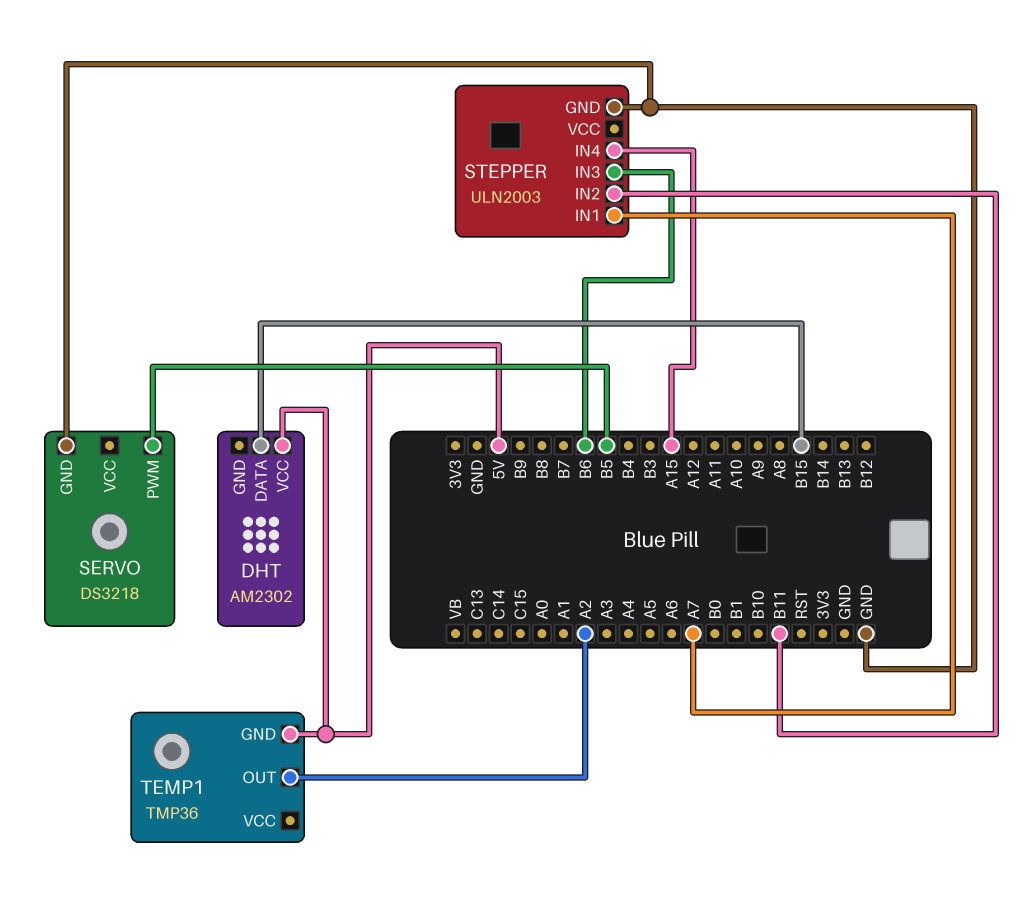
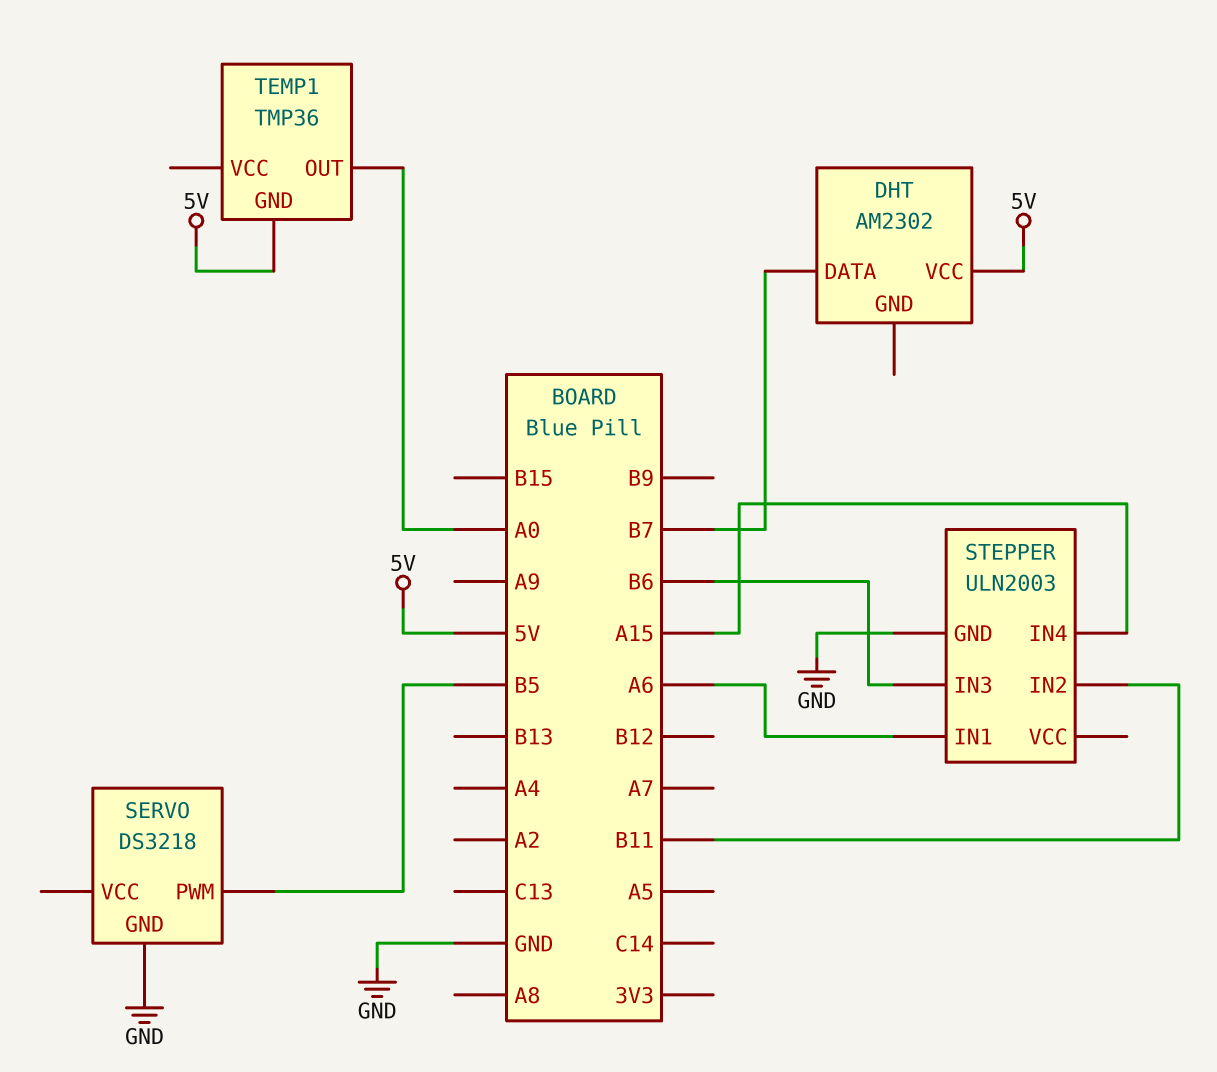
DHT pin DATA: B15 -> B7
STEPPER pin IN1: A7 -> A6
TEMP1 pin OUT: A2 -> A0

